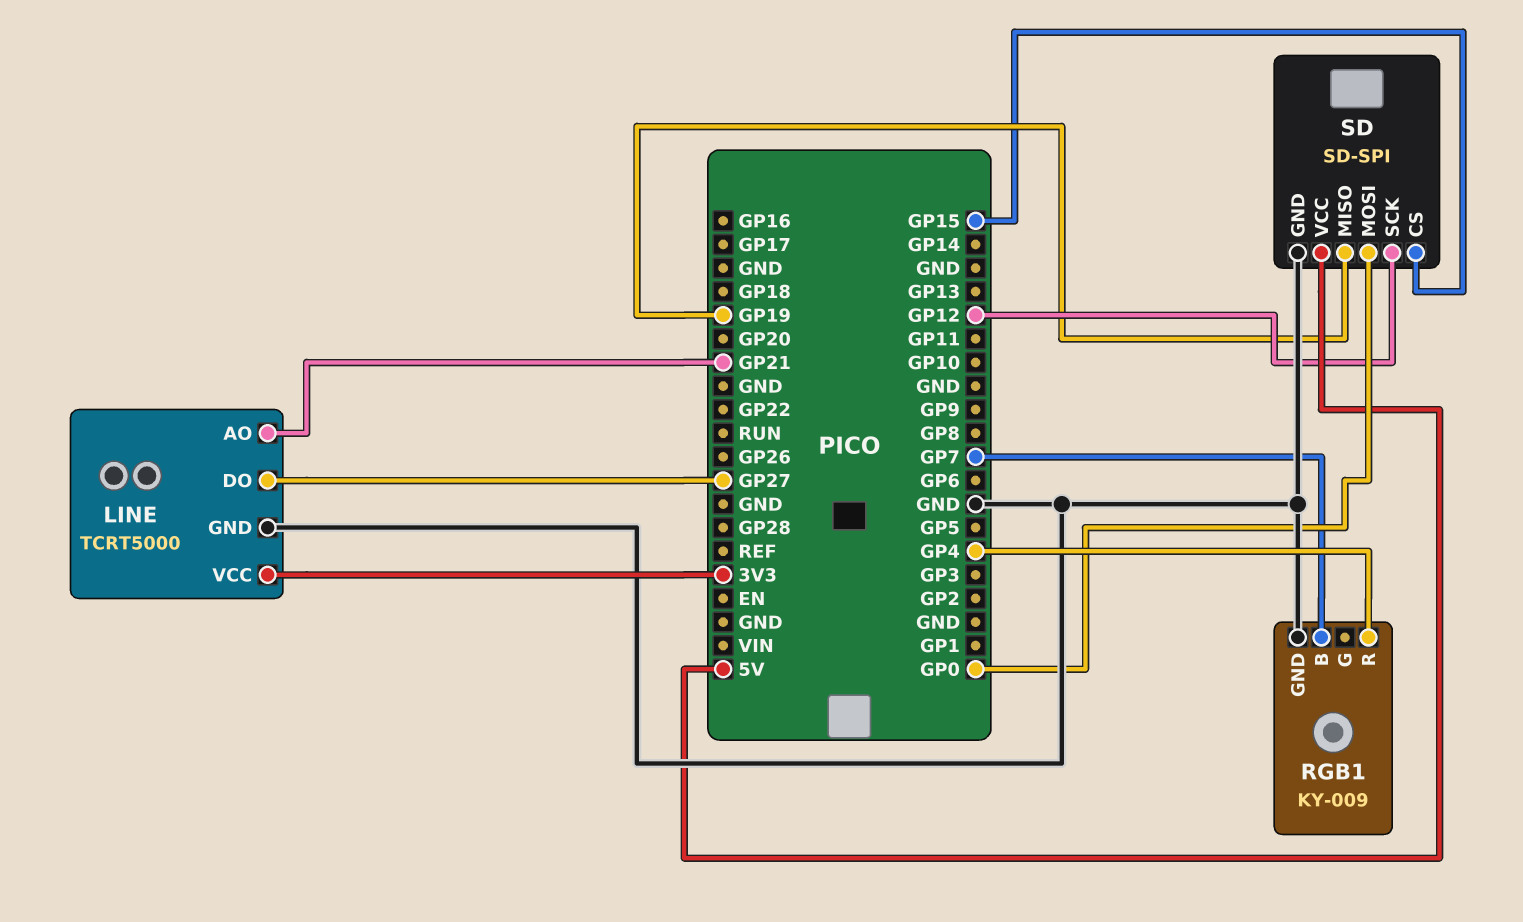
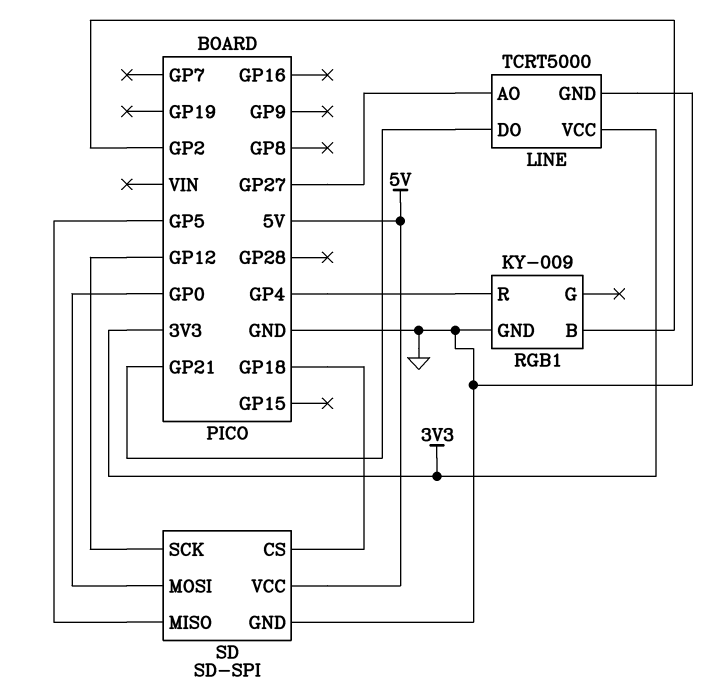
LINE pin AO: GP21 -> GP27
LINE pin DO: GP27 -> GP21
RGB1 pin B: GP7 -> GP2
SD pin CS: GP15 -> GP18
SD pin MISO: GP19 -> GP5

